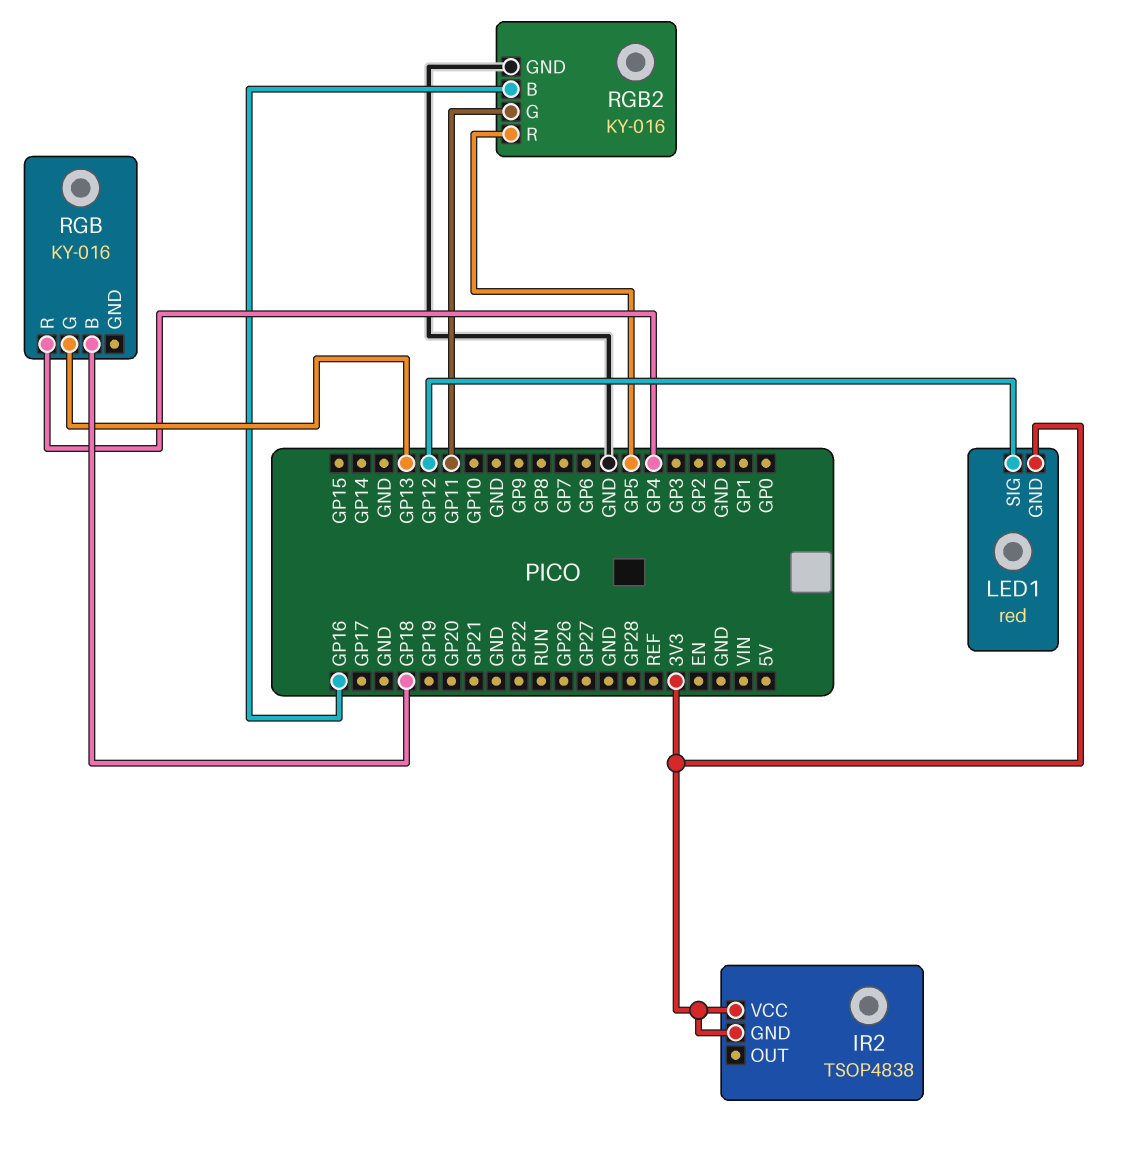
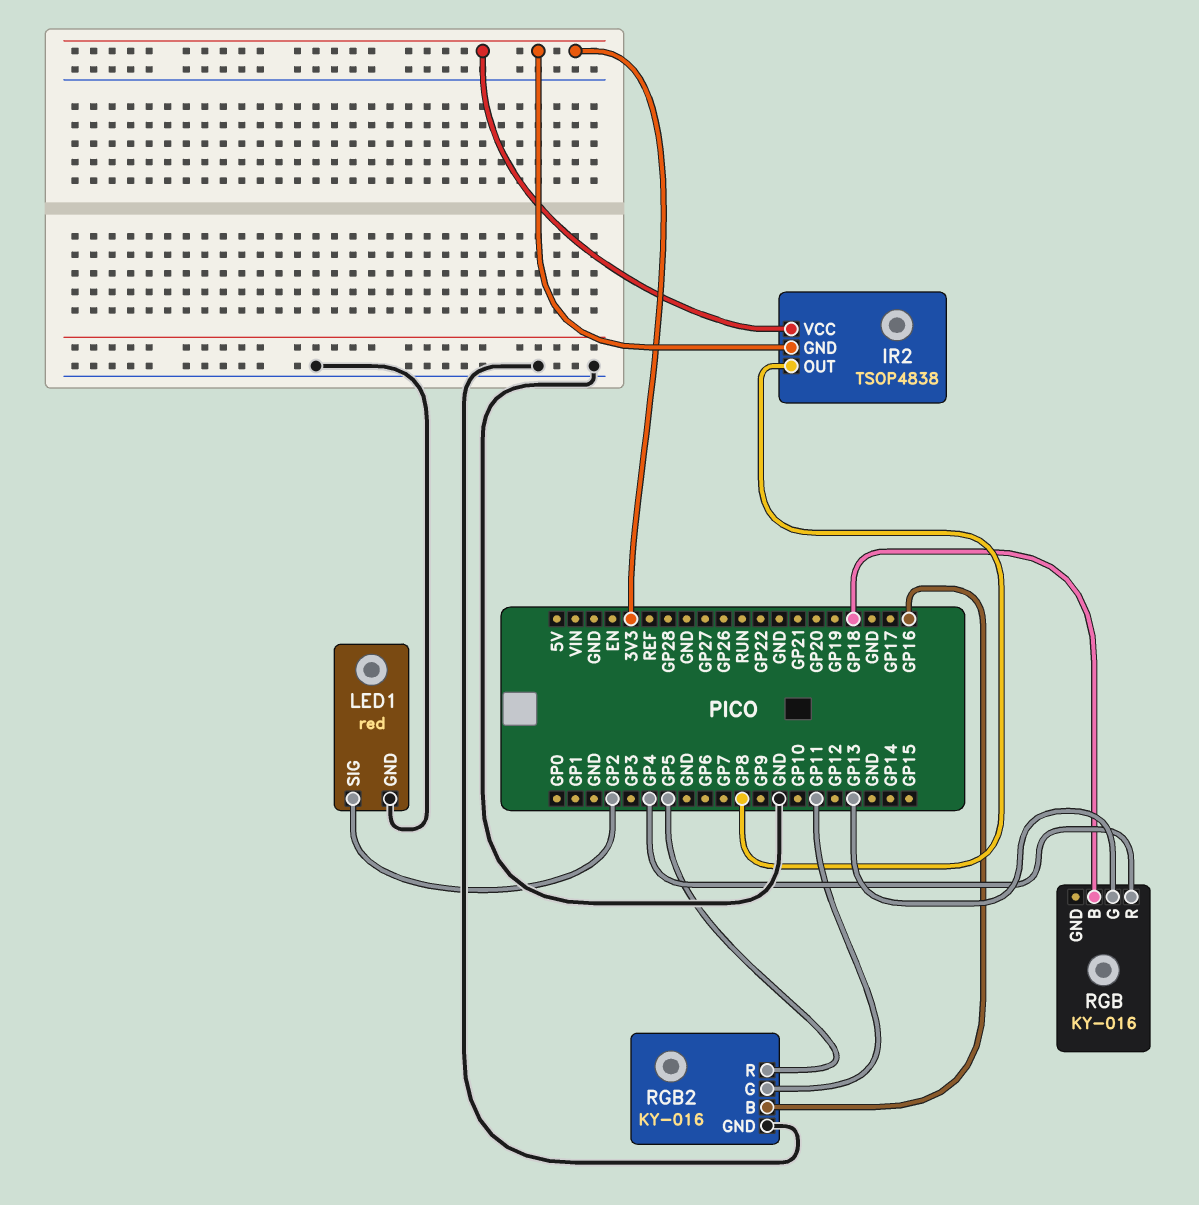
IR2 pin OUT: none -> GP8
LED1 pin GND: 3V3 -> GND
LED1 pin SIG: GP12 -> GP2

